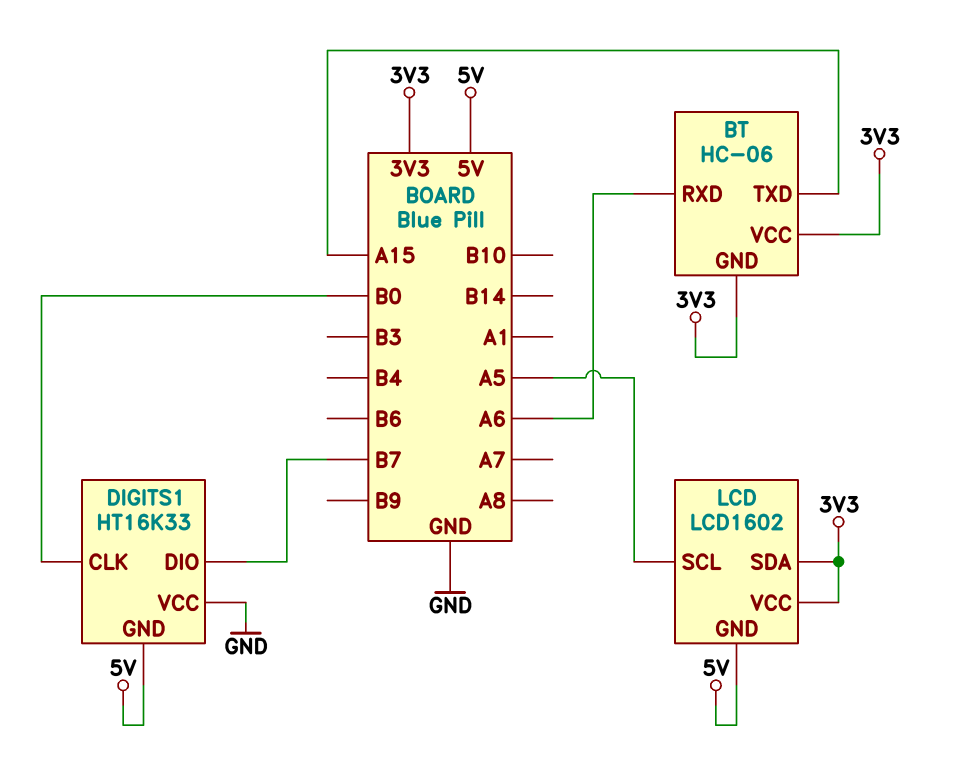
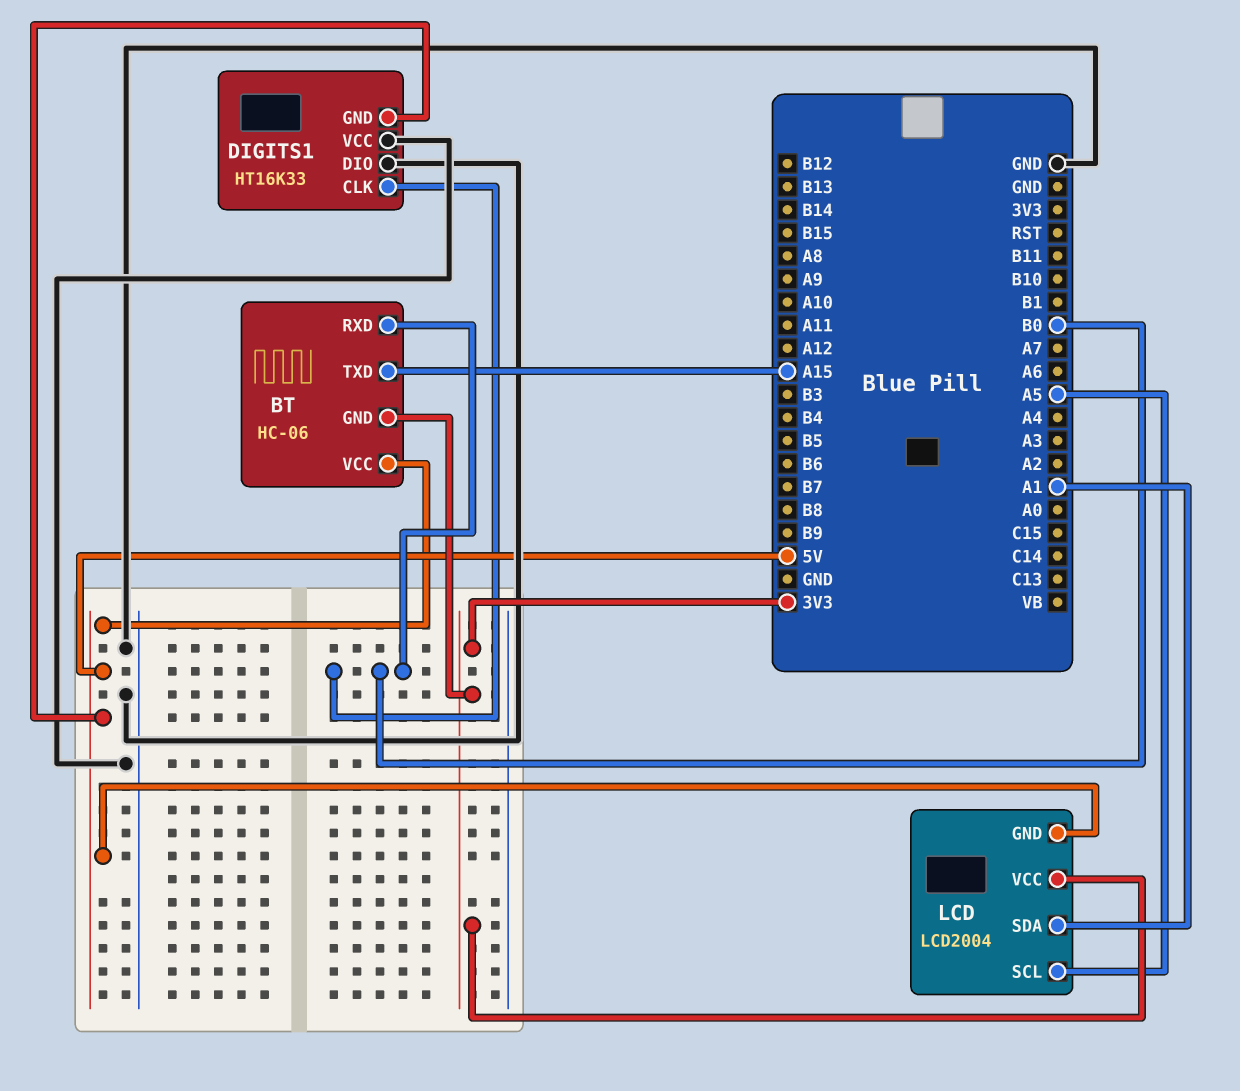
BT pin RXD: A6 -> B0
BT pin VCC: 3V3 -> 5V
DIGITS1 pin DIO: B7 -> GND
LCD: LCD1602 -> LCD2004
LCD pin SDA: 3V3 -> A1

